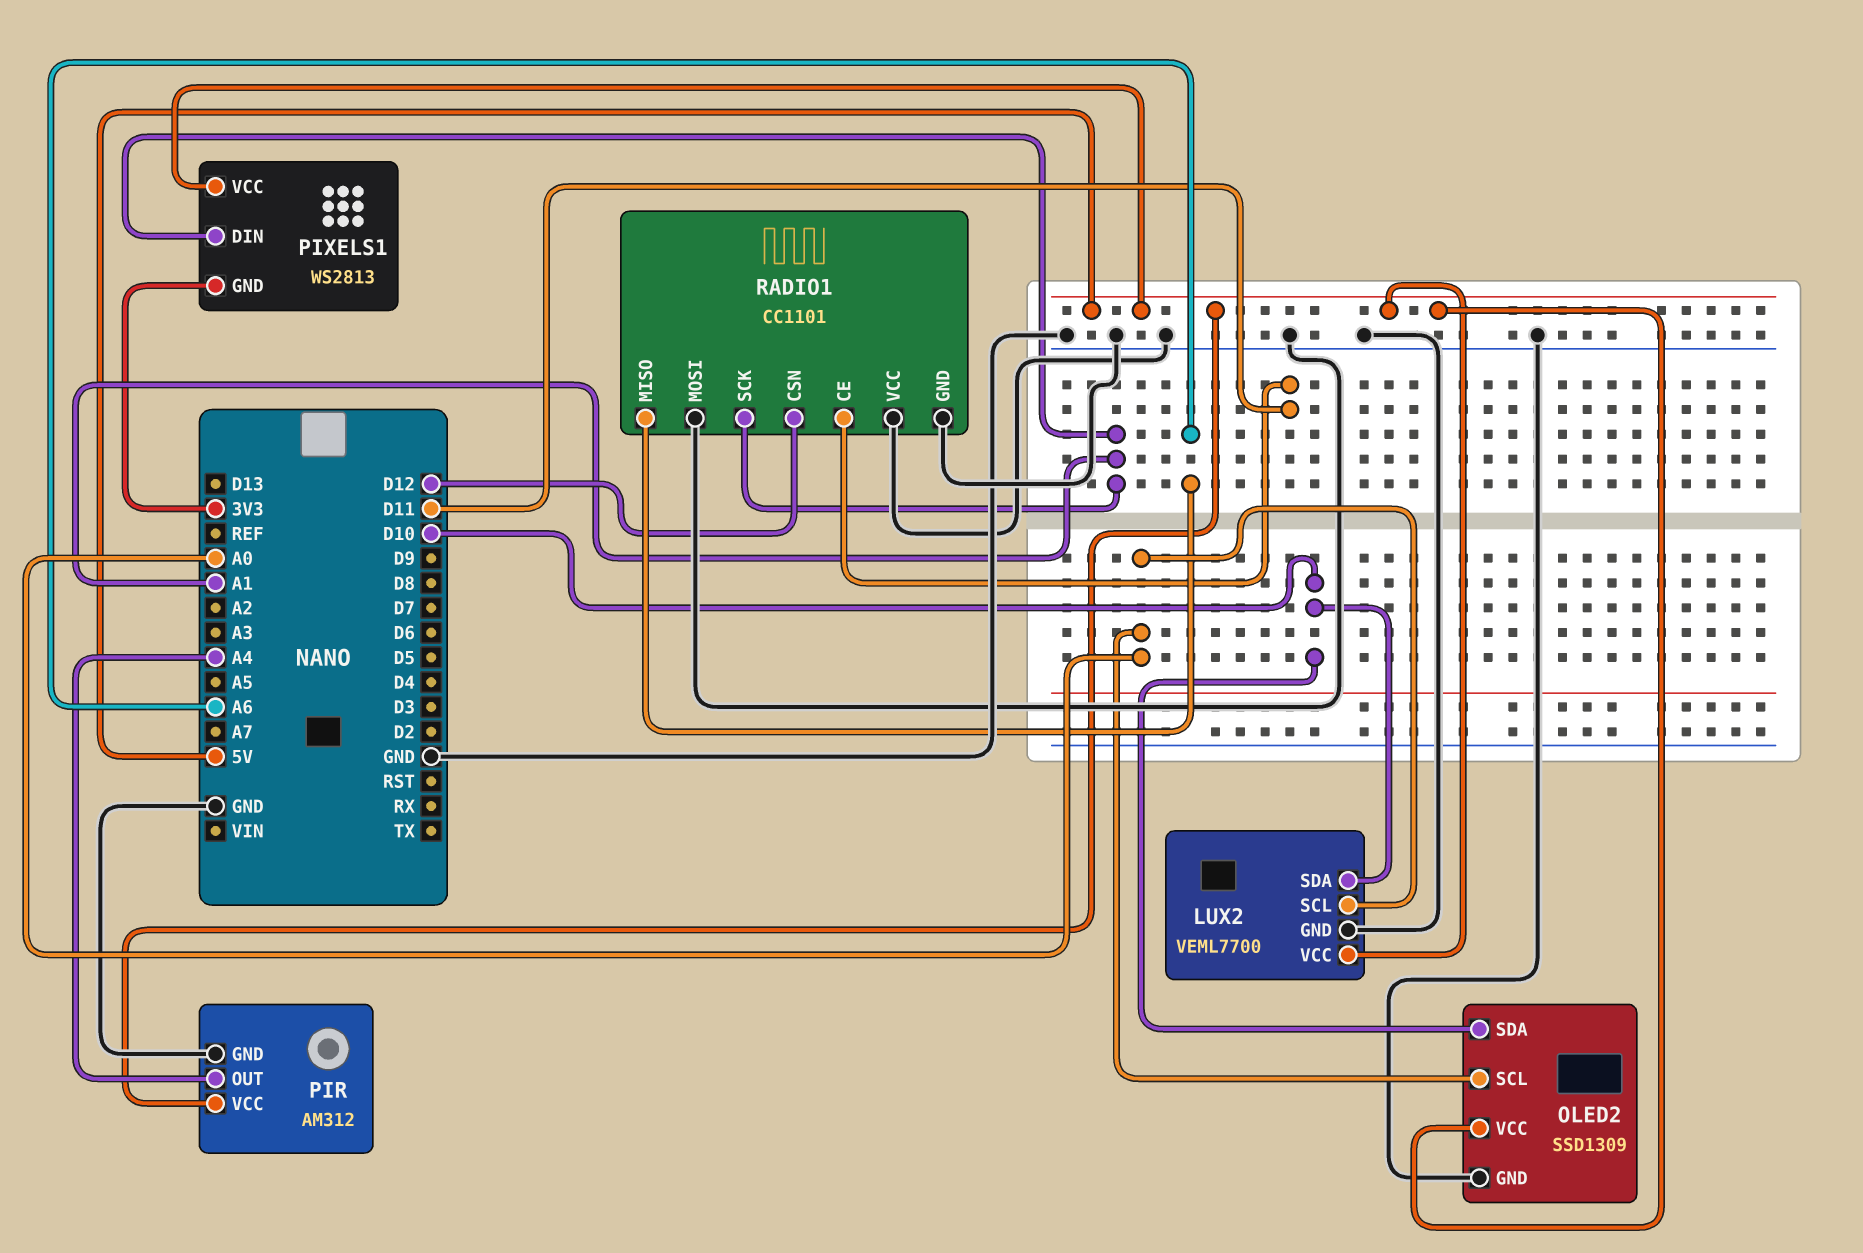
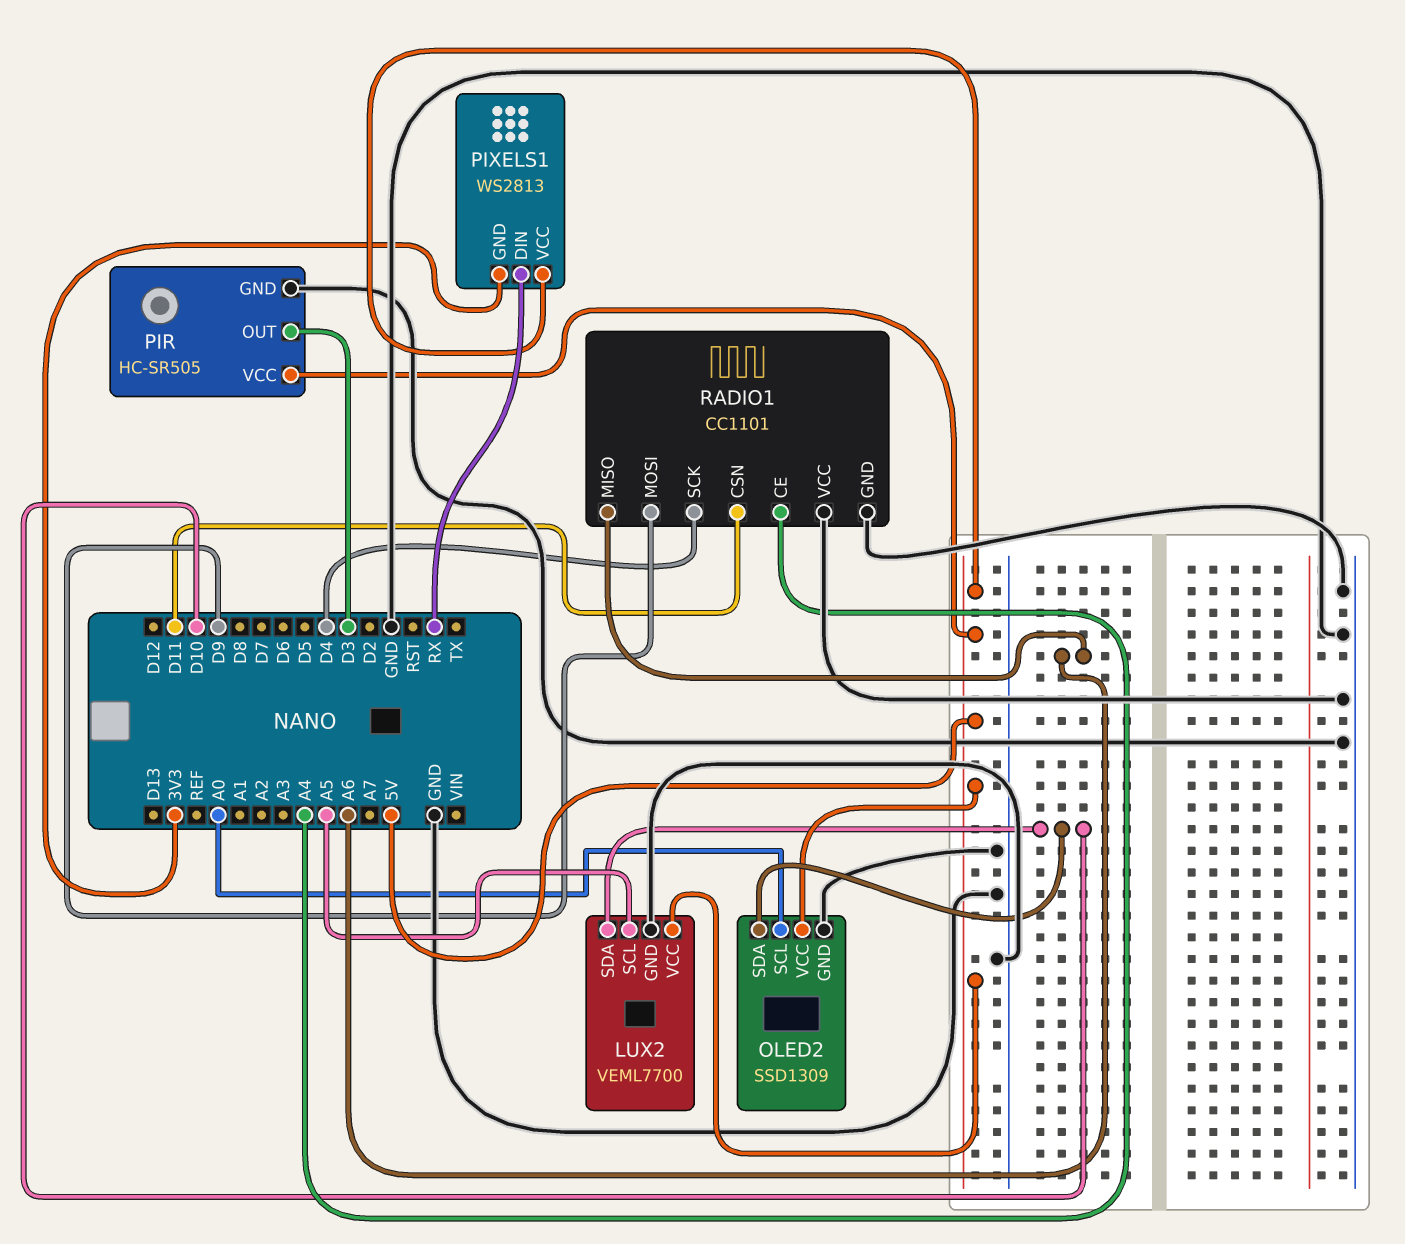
LUX2 pin SCL: A0 -> A5
PIR: AM312 -> HC-SR505
PIR pin OUT: A4 -> D3
PIXELS1 pin DIN: A1 -> RX
RADIO1 pin CE: D11 -> A4
RADIO1 pin CSN: D12 -> D11
RADIO1 pin MOSI: GND -> D9
RADIO1 pin SCK: A1 -> D4

